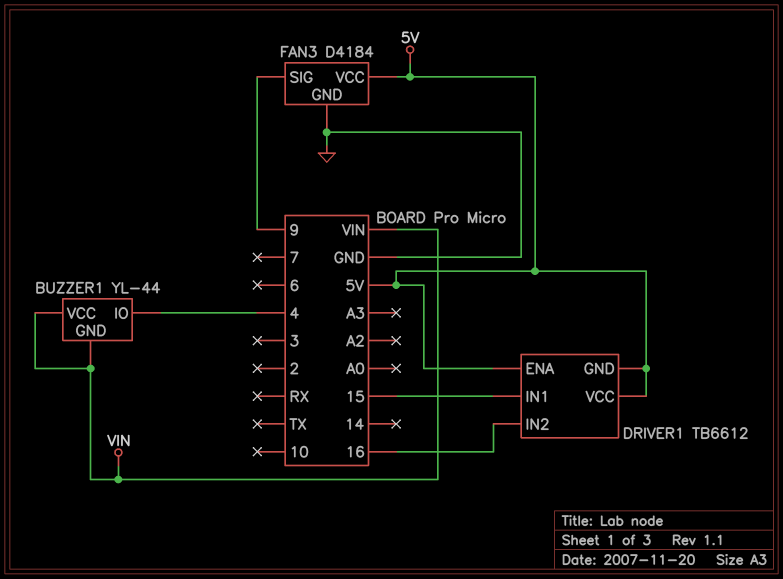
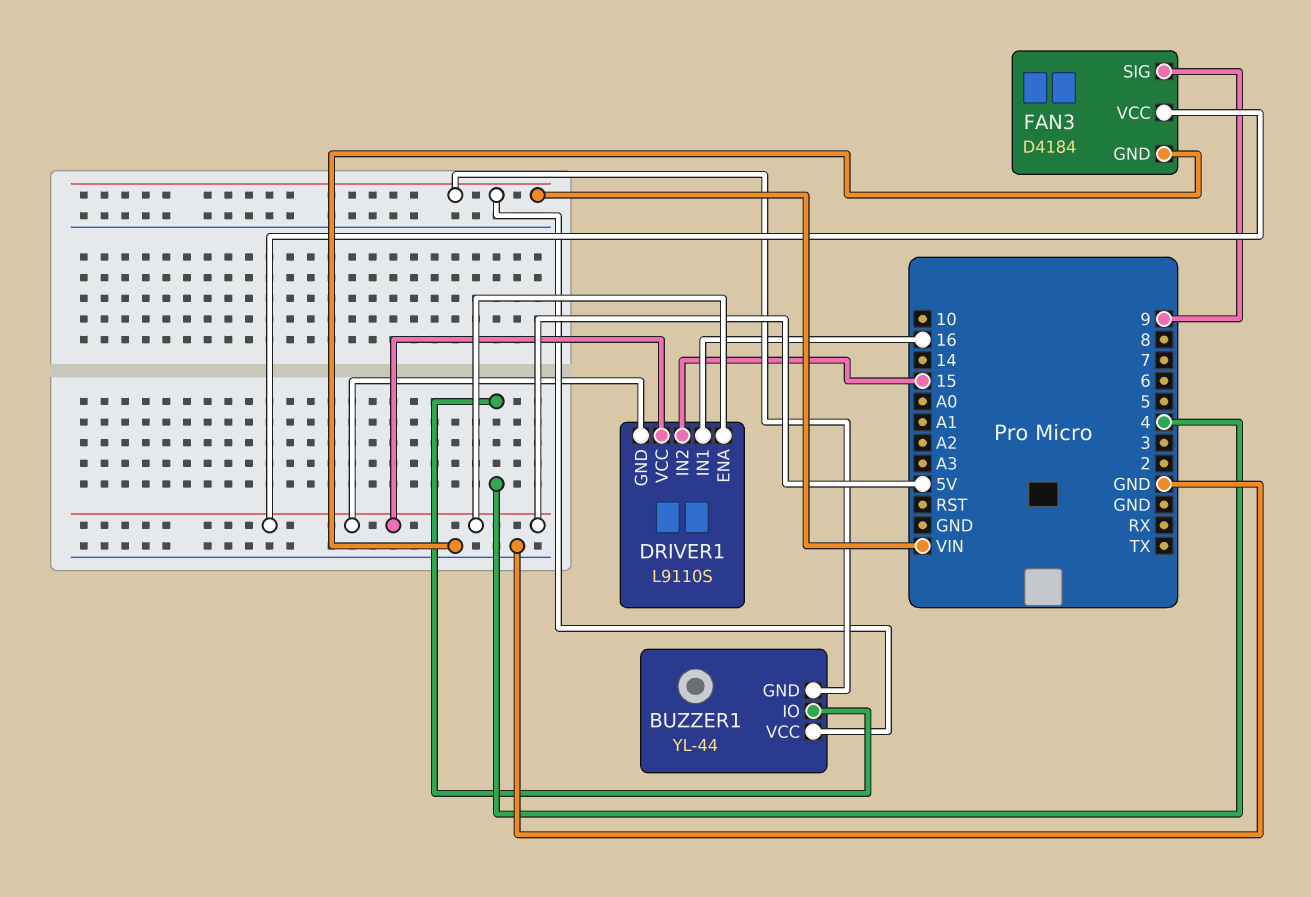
DRIVER1: TB6612 -> L9110S
DRIVER1 pin IN1: 15 -> 16
DRIVER1 pin IN2: 16 -> 15

